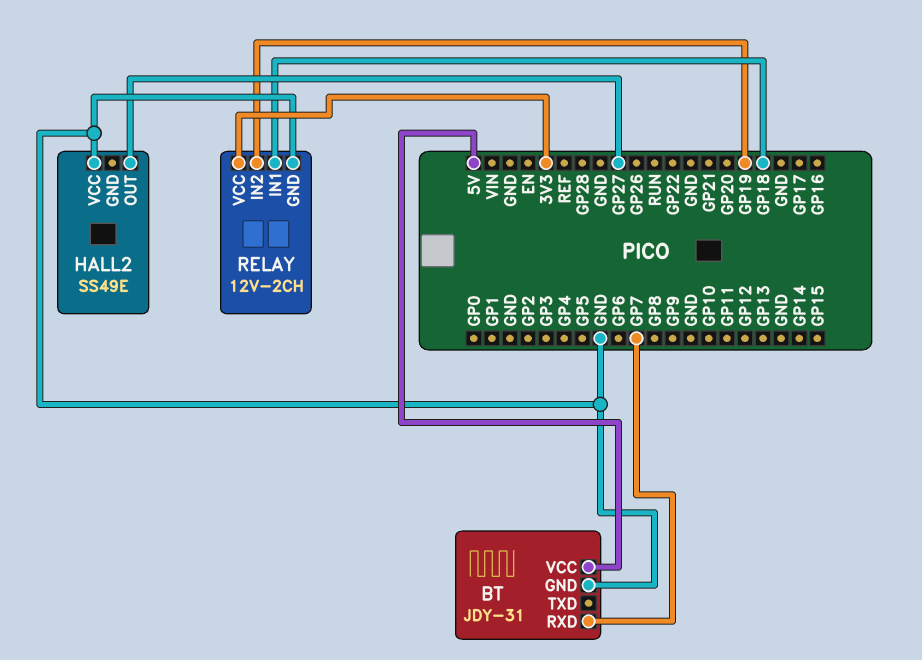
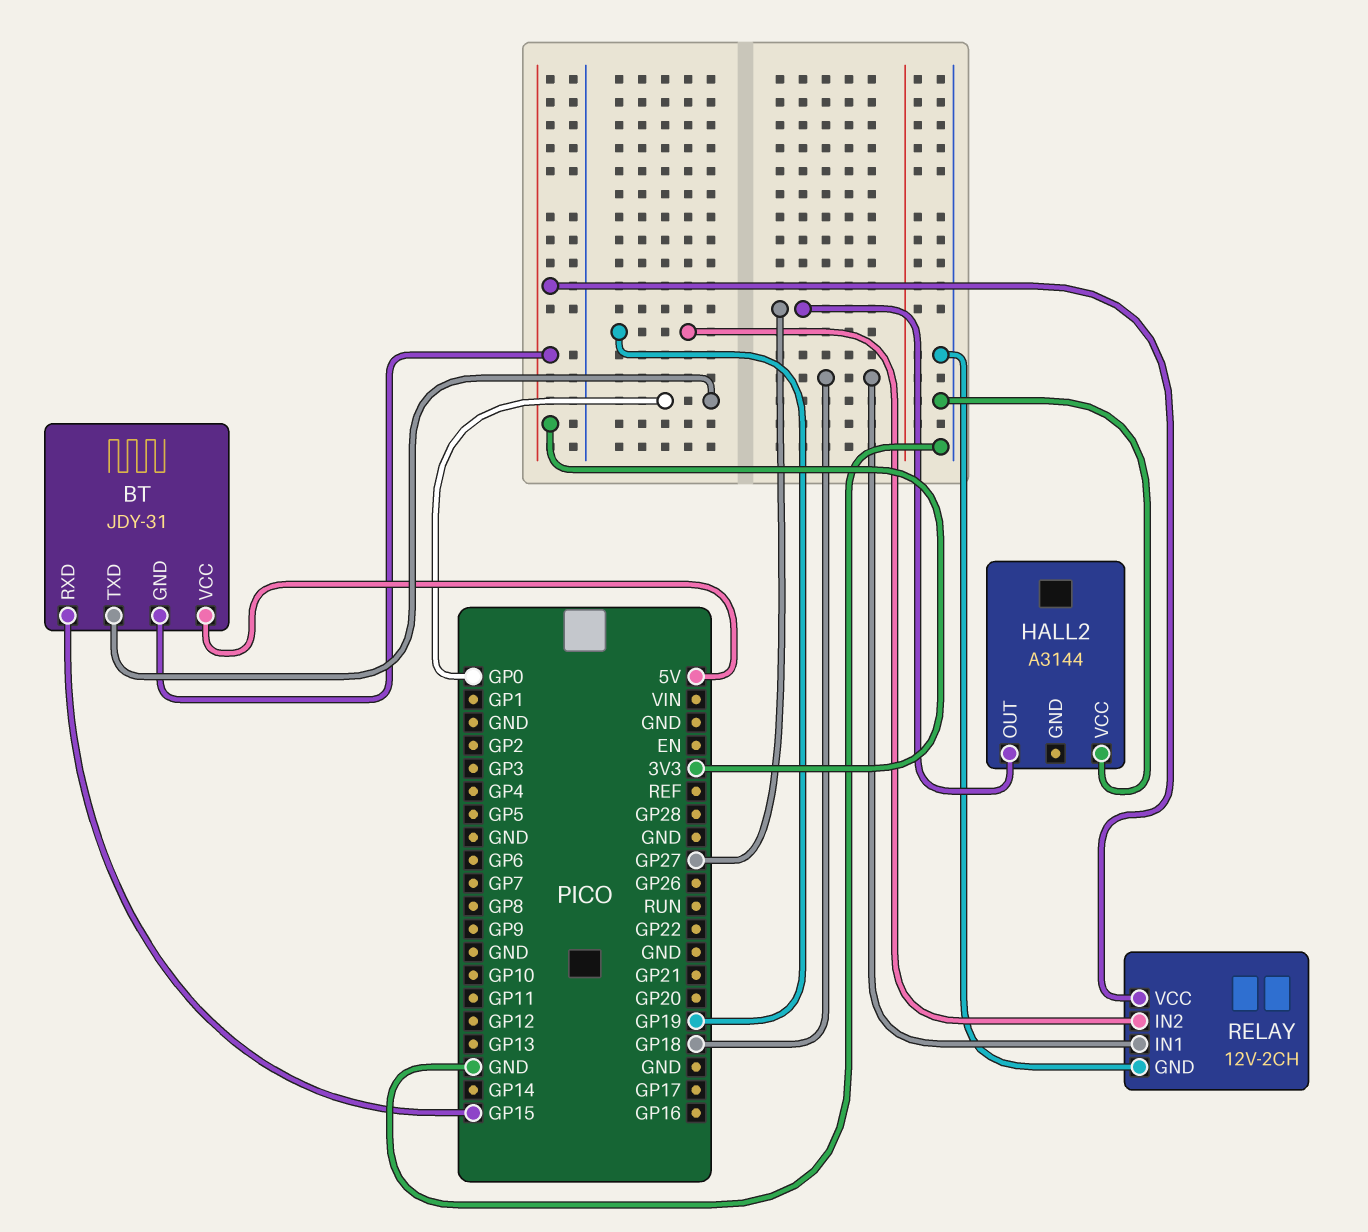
BT pin GND: GND -> 3V3
BT pin RXD: GP7 -> GP15
BT pin TXD: none -> GP0
HALL2: SS49E -> A3144

